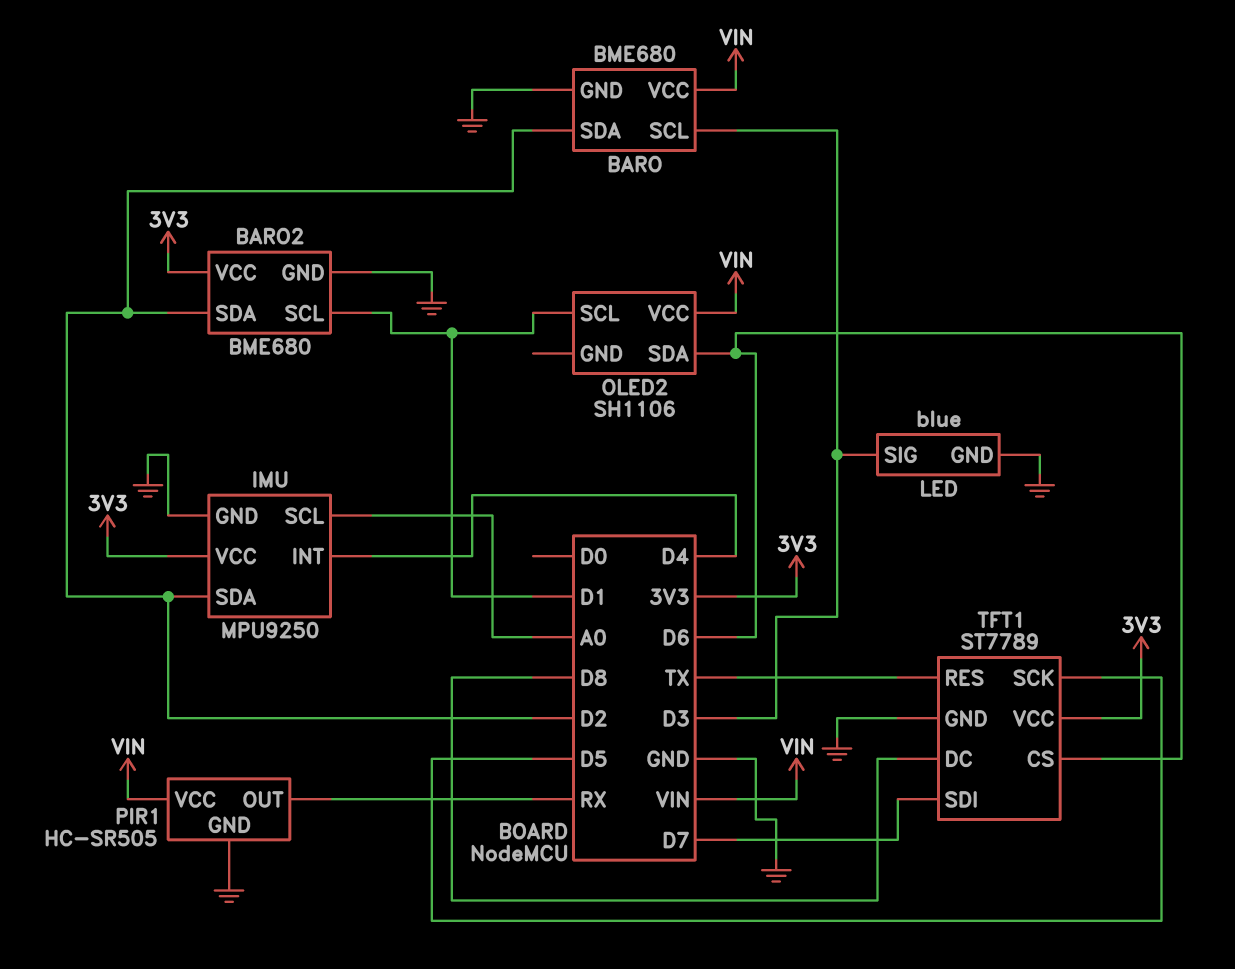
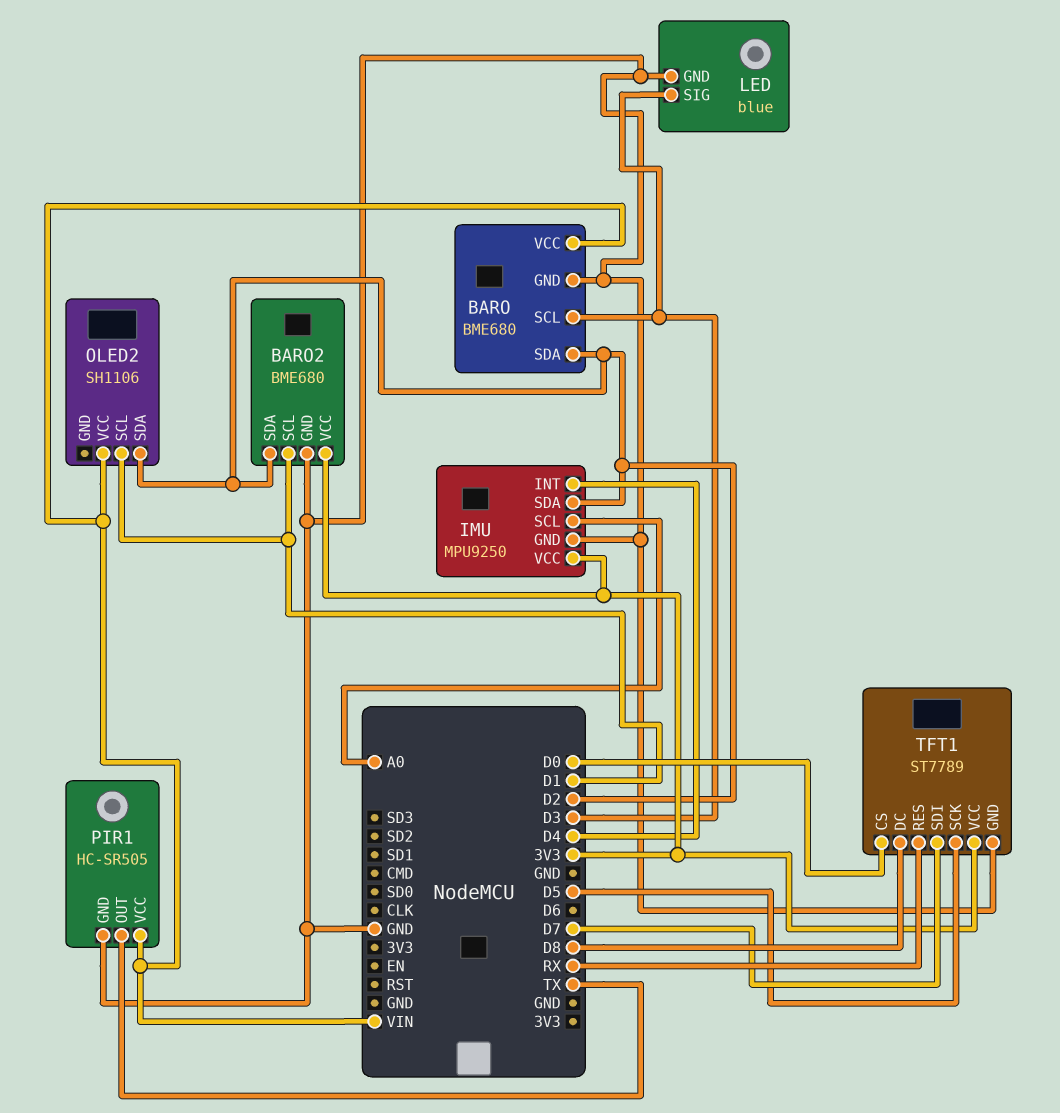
OLED2 pin SDA: D6 -> D2
PIR1 pin OUT: RX -> TX
TFT1 pin CS: D6 -> D0
TFT1 pin RES: TX -> RX

